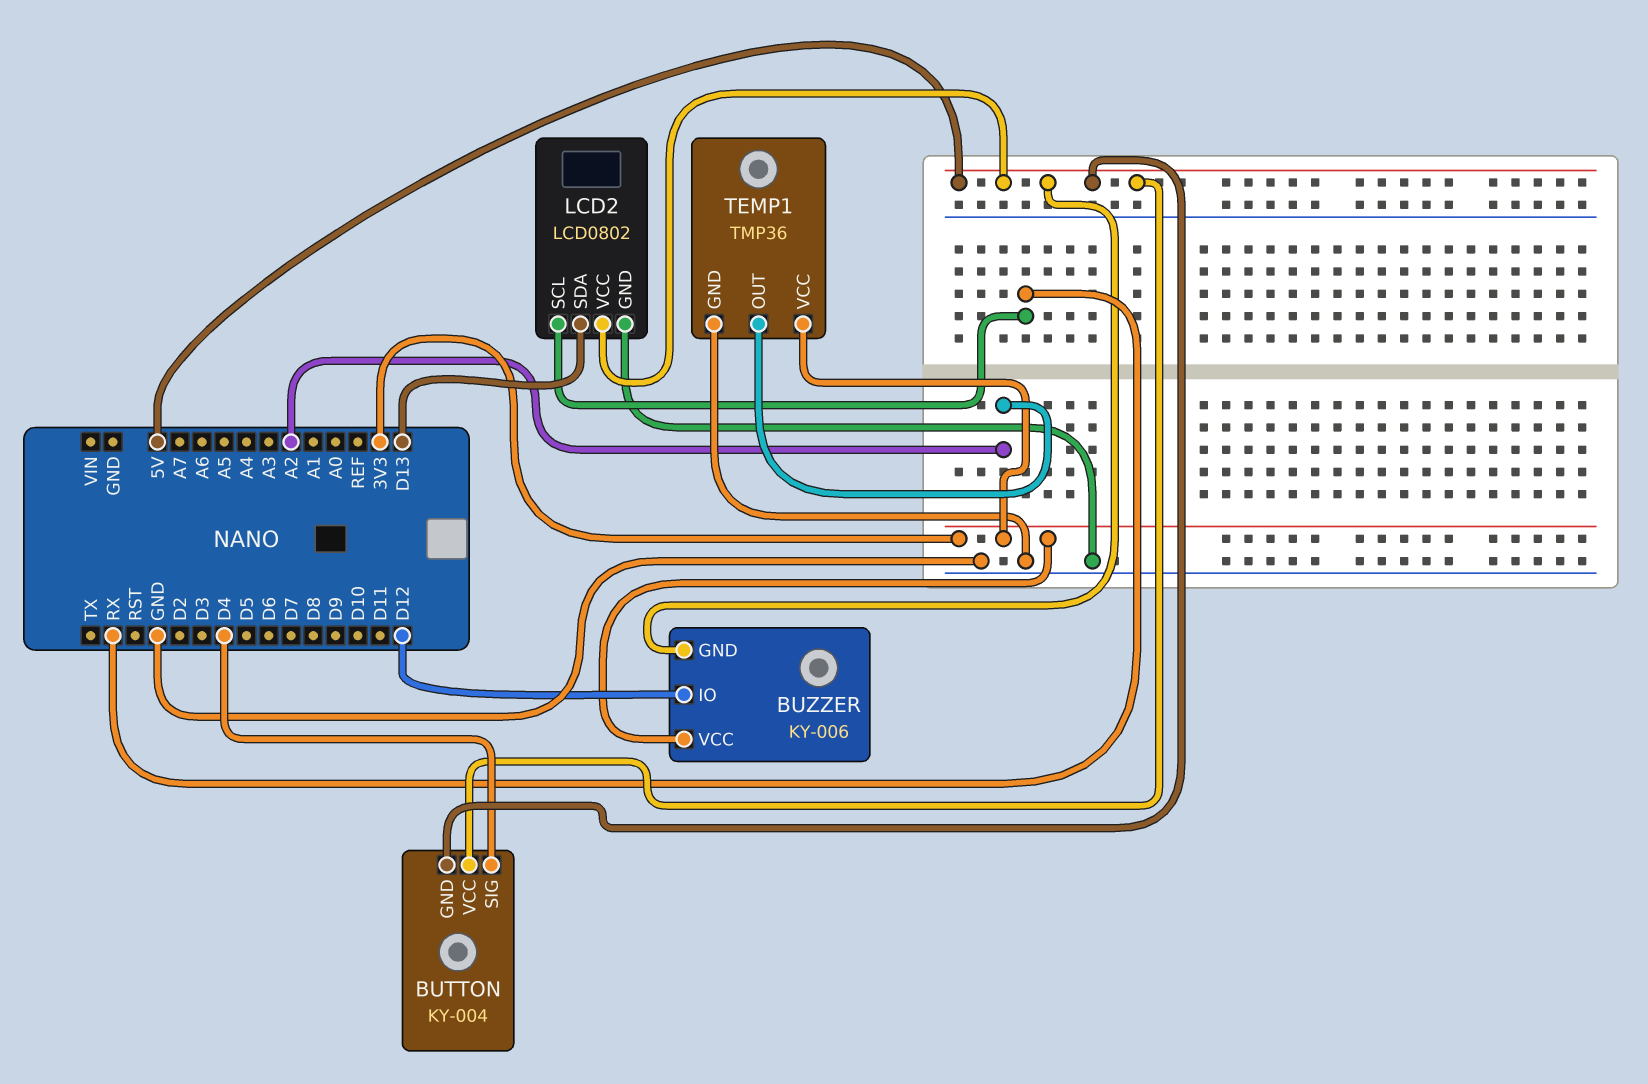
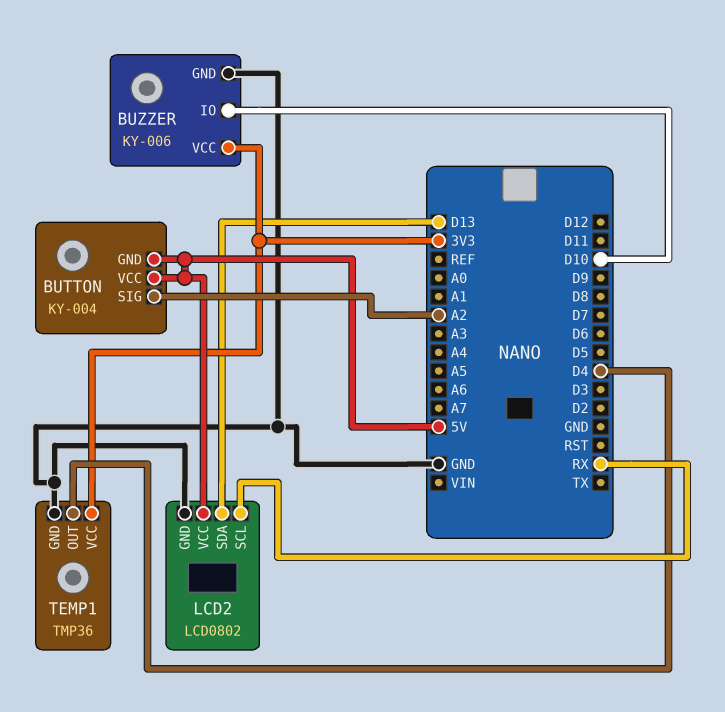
BUTTON pin SIG: D4 -> A2
BUZZER pin GND: 5V -> GND
BUZZER pin IO: D12 -> D10
TEMP1 pin OUT: A2 -> D4

